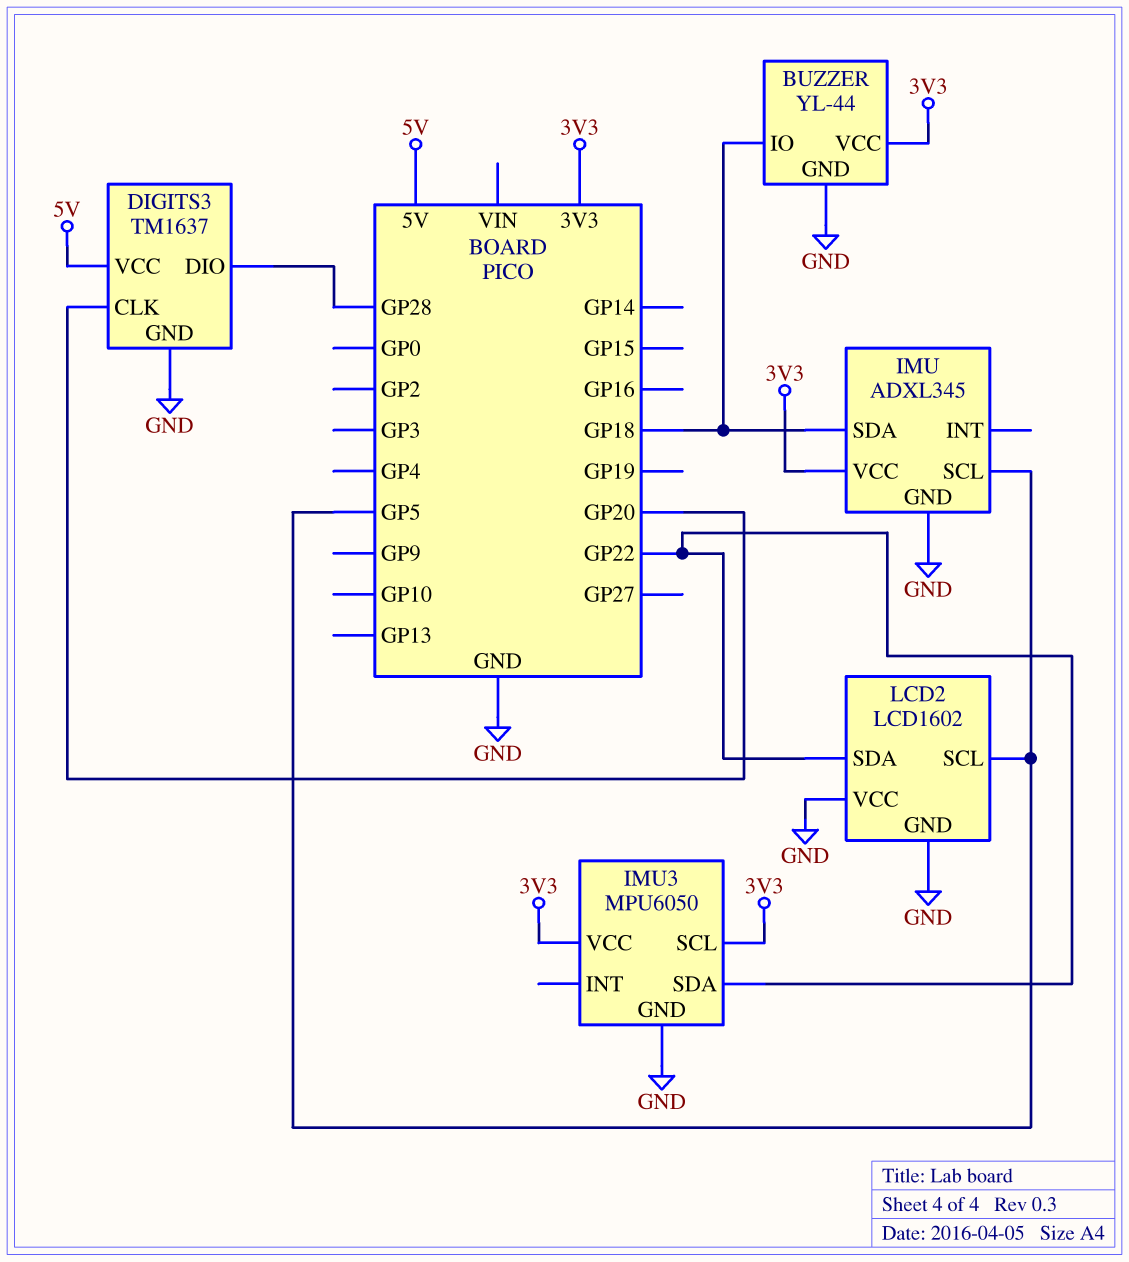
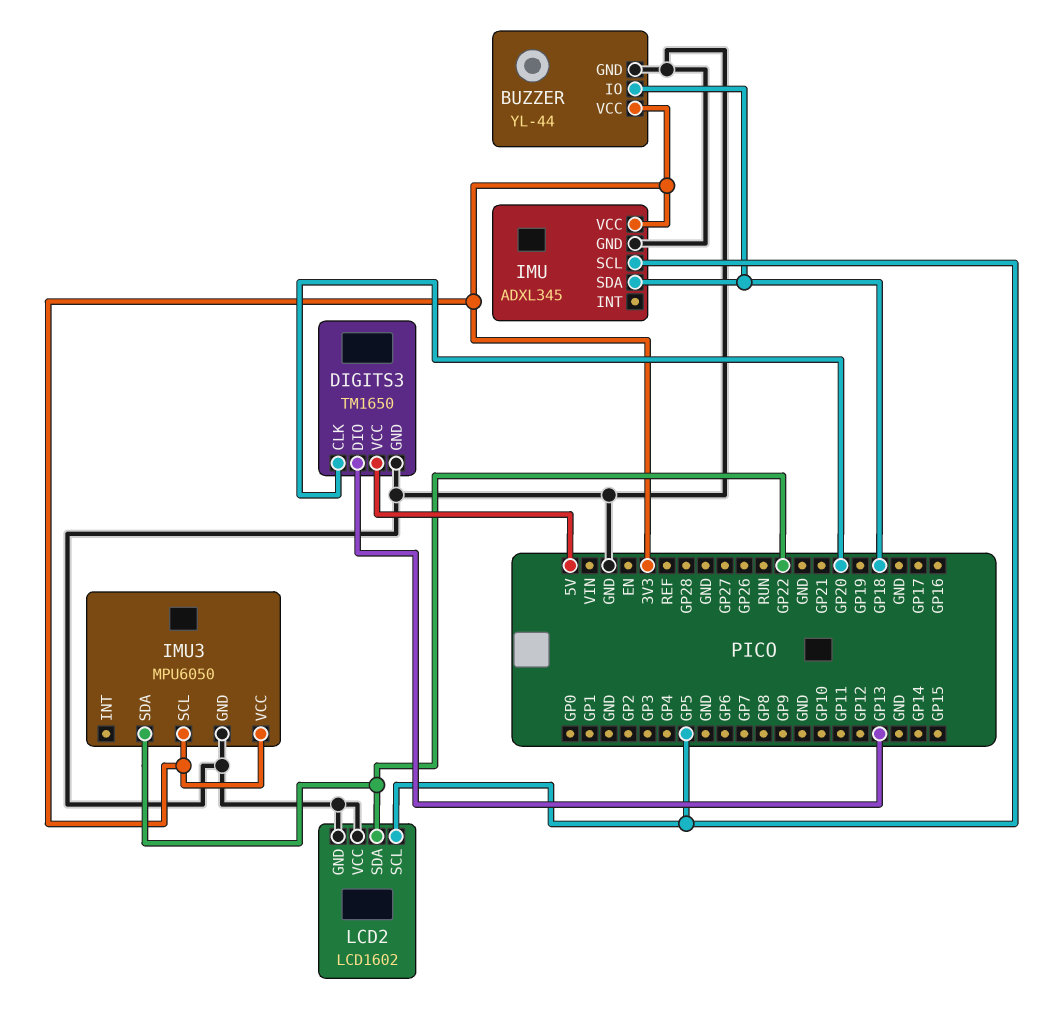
DIGITS3: TM1637 -> TM1650
DIGITS3 pin DIO: GP28 -> GP13

